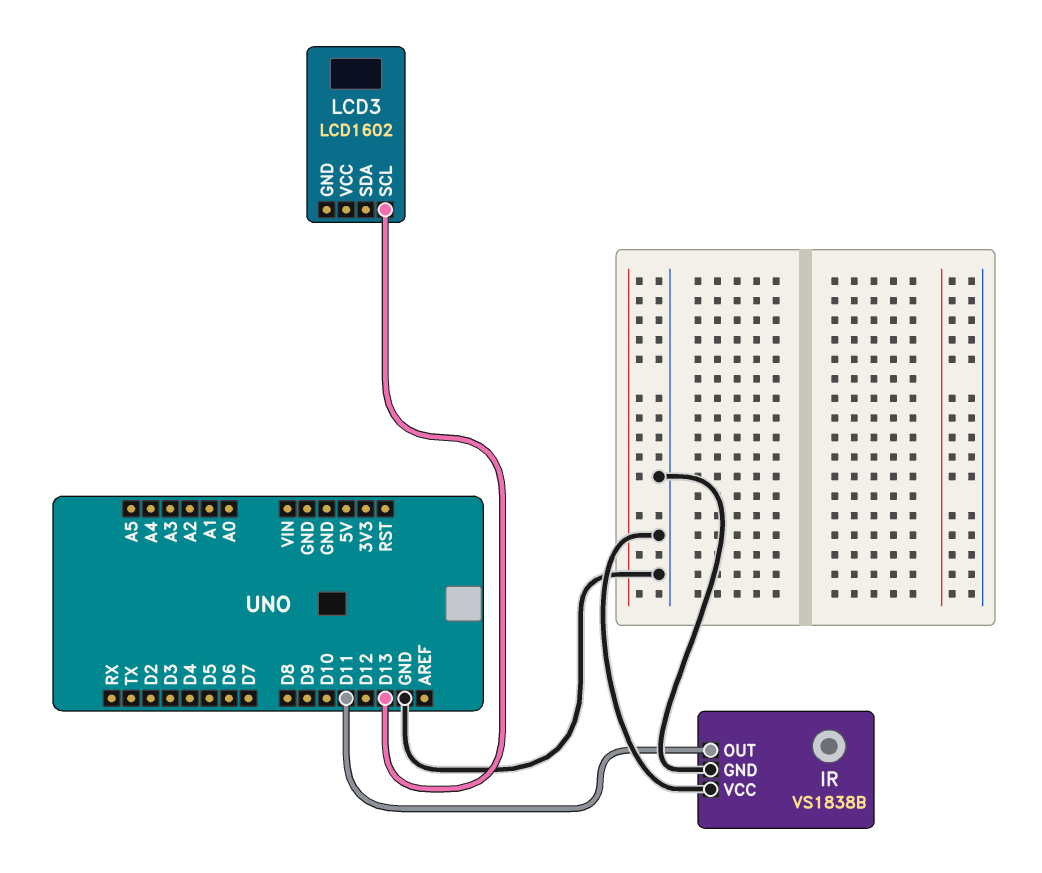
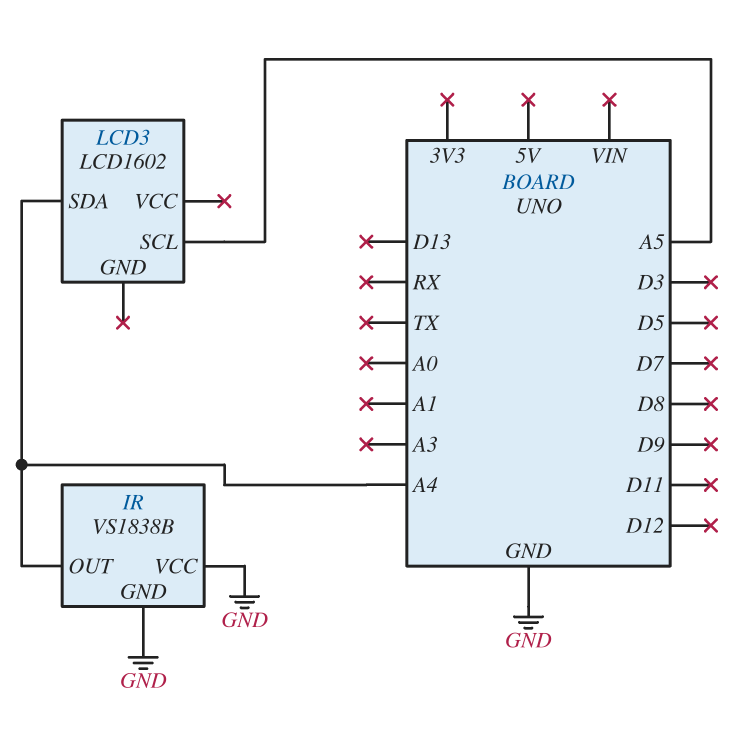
IR pin OUT: D11 -> A4
LCD3 pin SCL: D13 -> A5
LCD3 pin SDA: none -> A4

